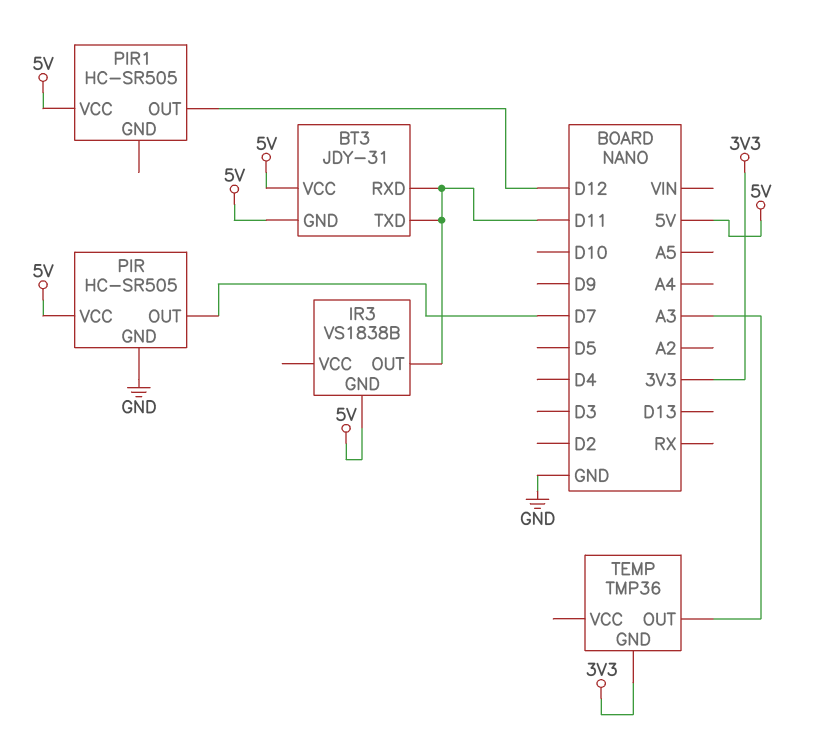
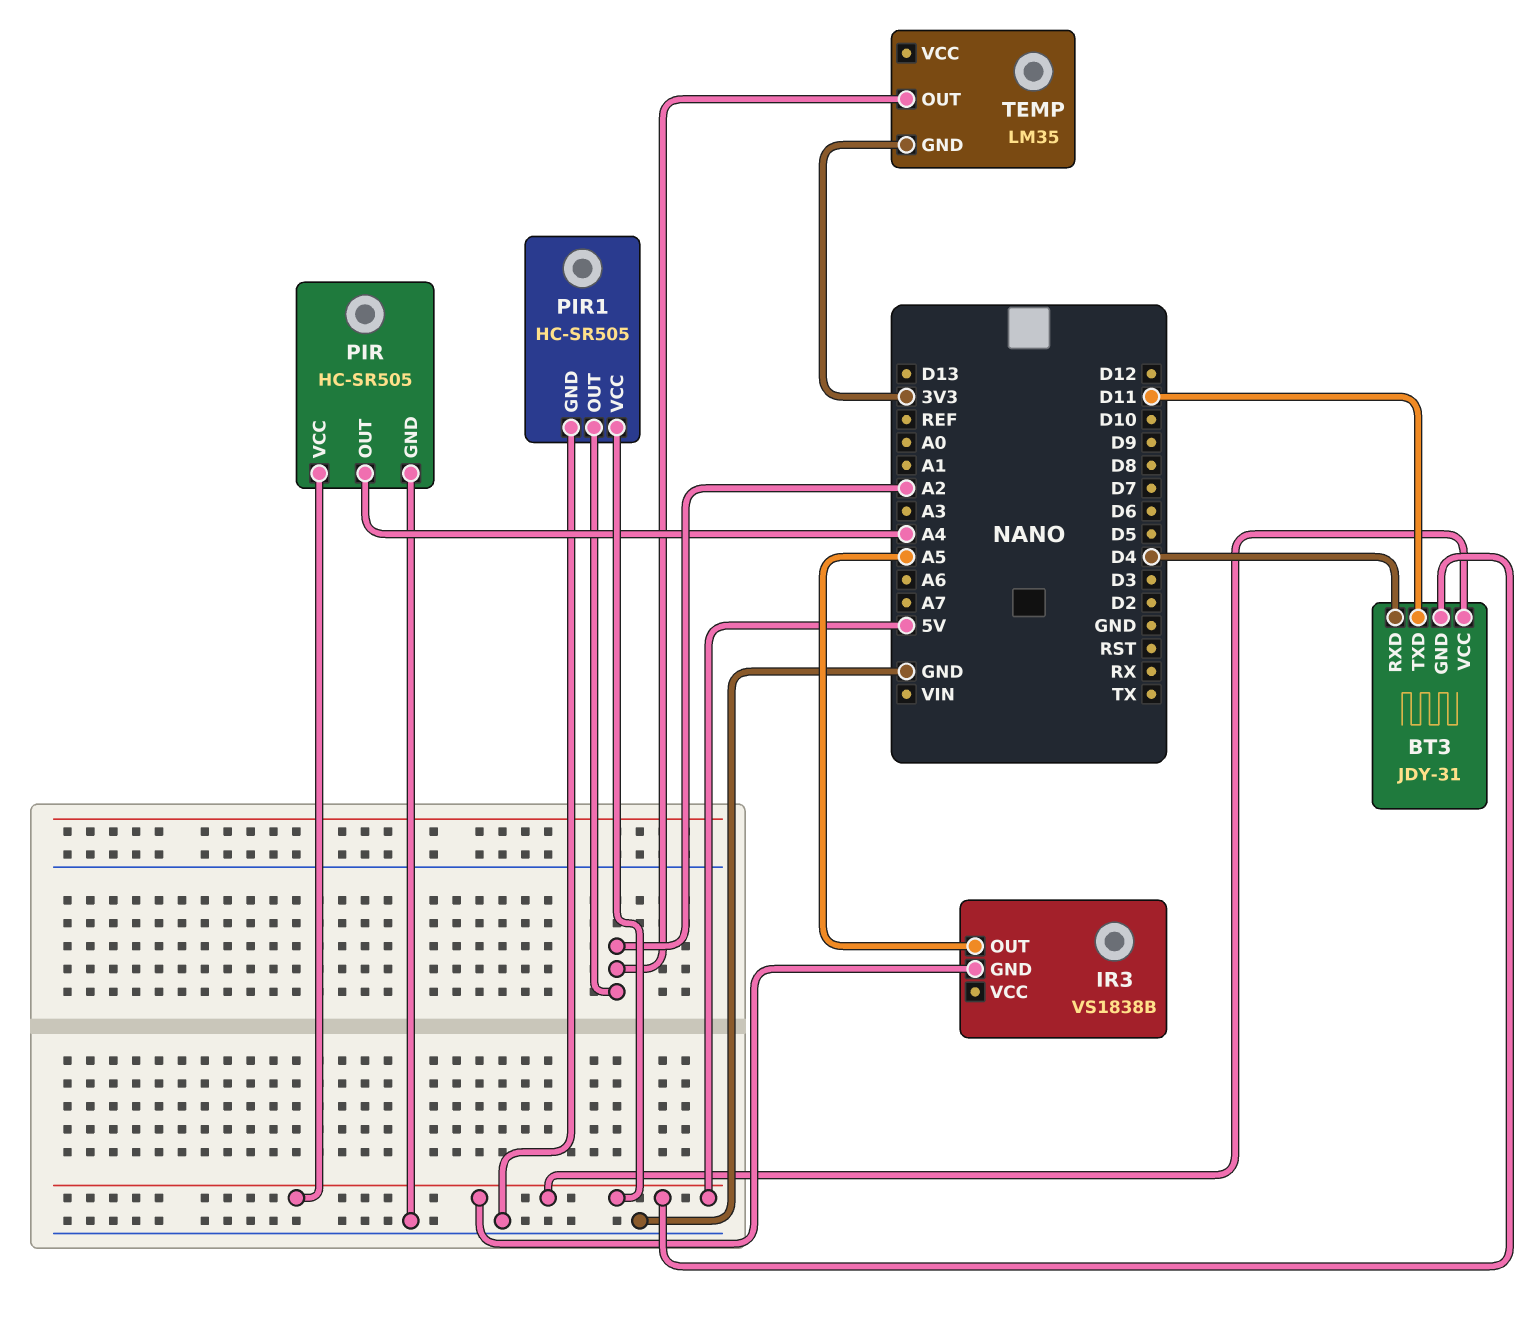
BT3 pin RXD: D11 -> D4
IR3 pin OUT: D11 -> A5
PIR pin OUT: D7 -> A4
PIR1 pin GND: none -> GND
PIR1 pin OUT: D12 -> A2
TEMP: TMP36 -> LM35
TEMP pin OUT: A3 -> A2

